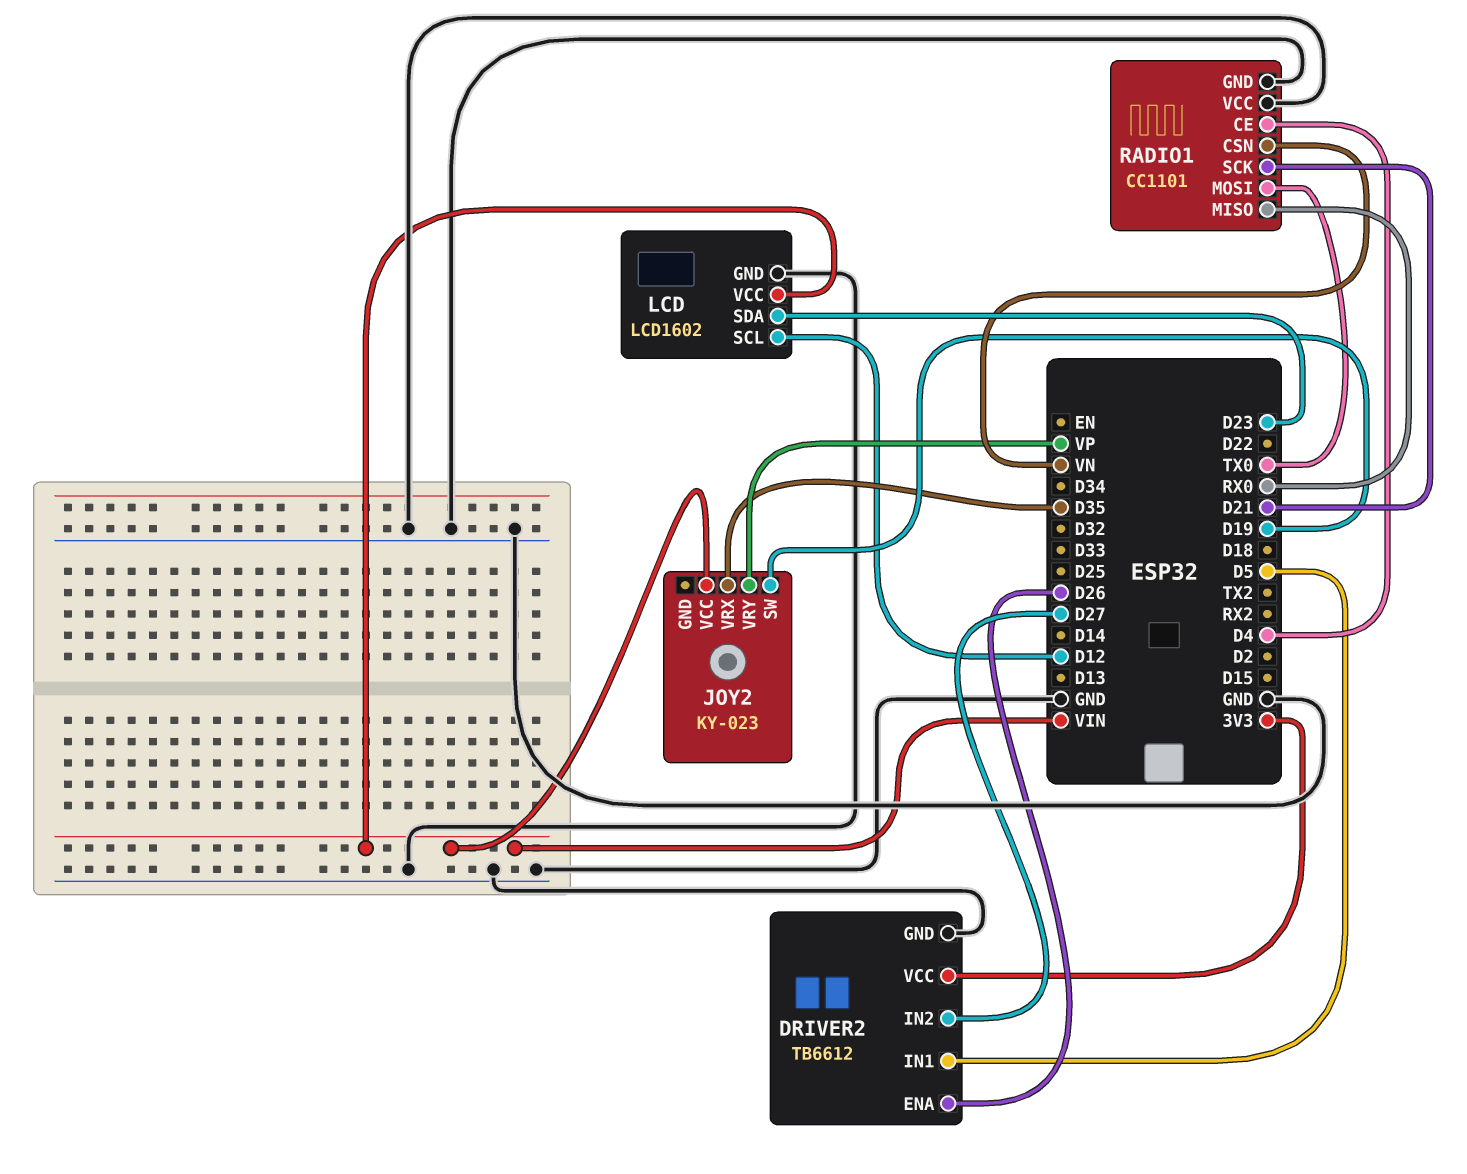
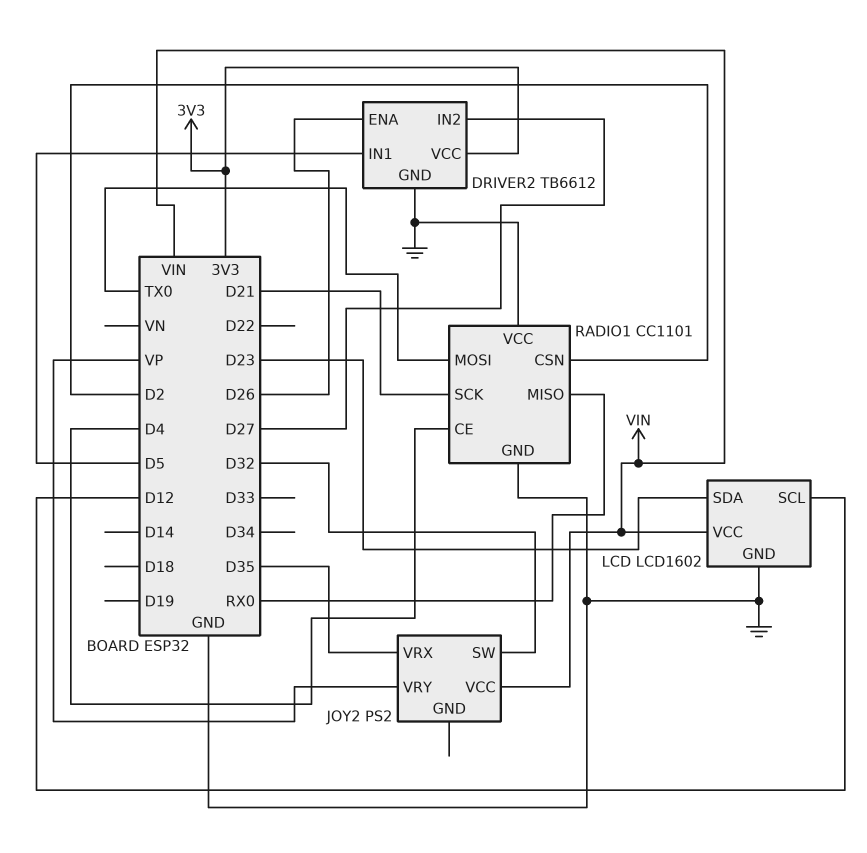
JOY2: KY-023 -> PS2
JOY2 pin SW: D19 -> D32
RADIO1 pin CSN: VN -> D2

